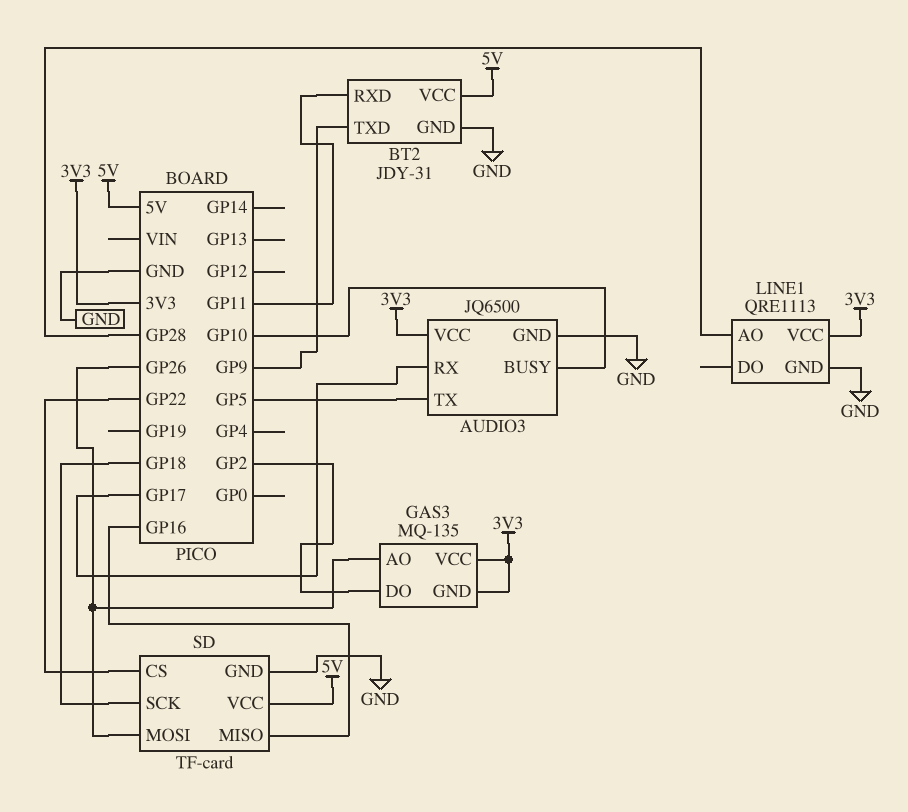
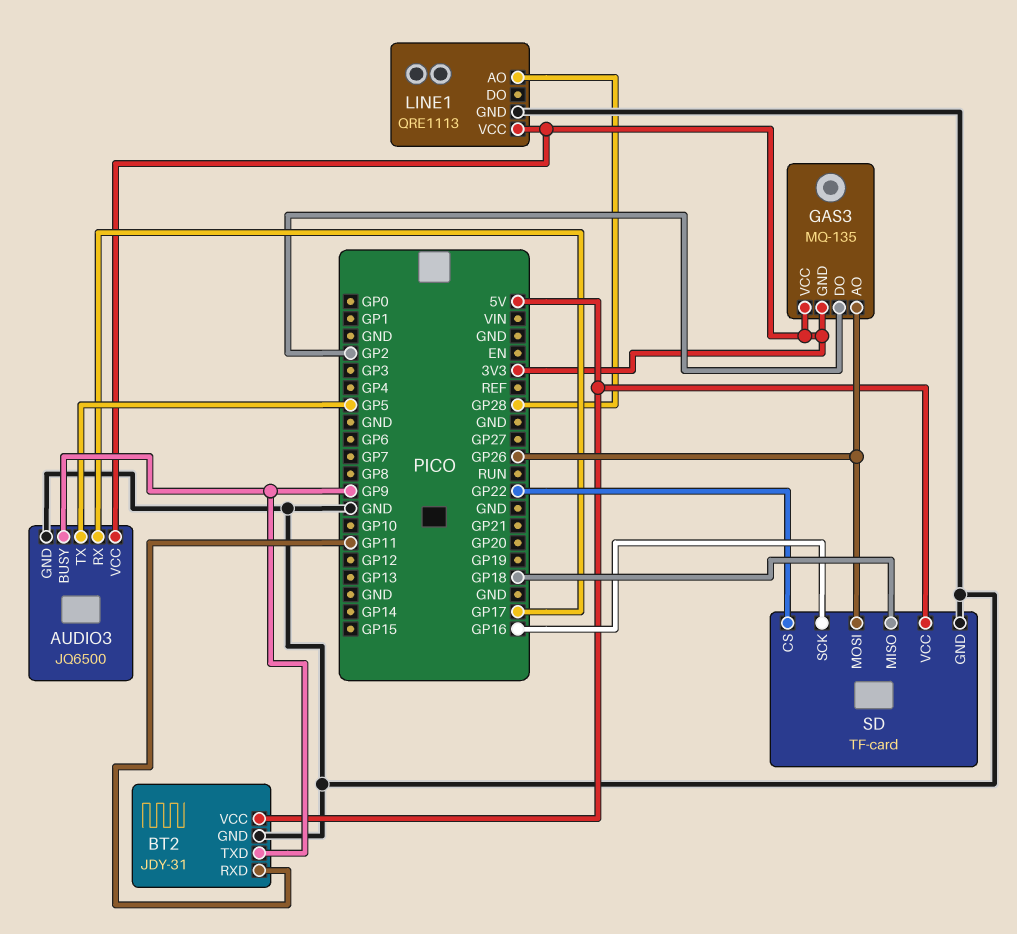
AUDIO3 pin BUSY: GP10 -> GP9
SD pin MISO: GP16 -> GP18
SD pin SCK: GP18 -> GP16

